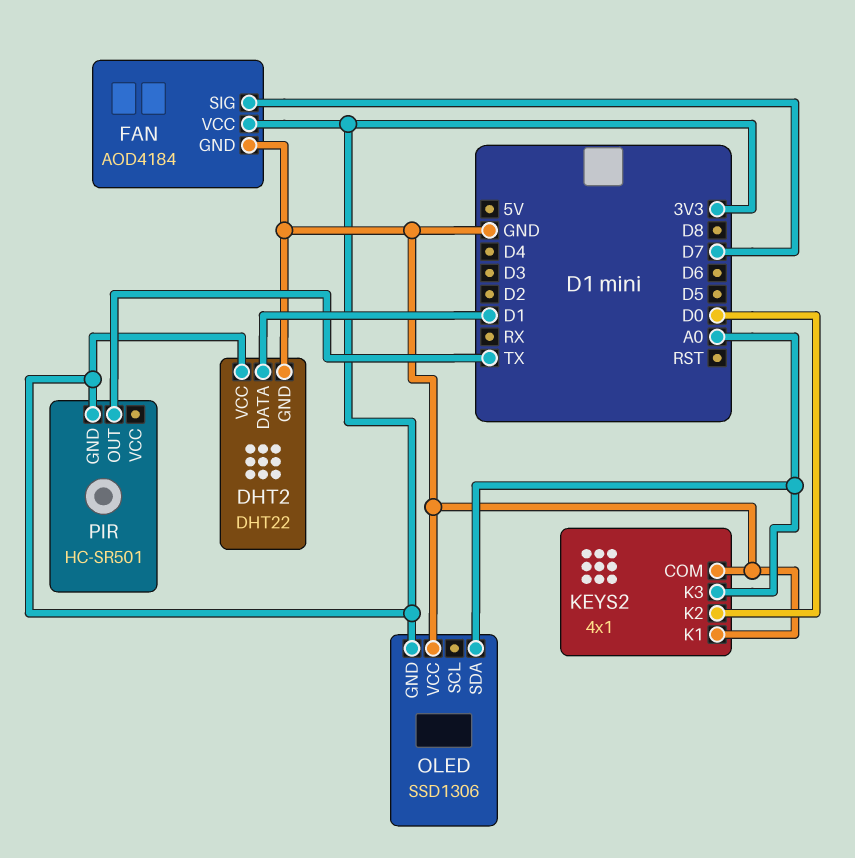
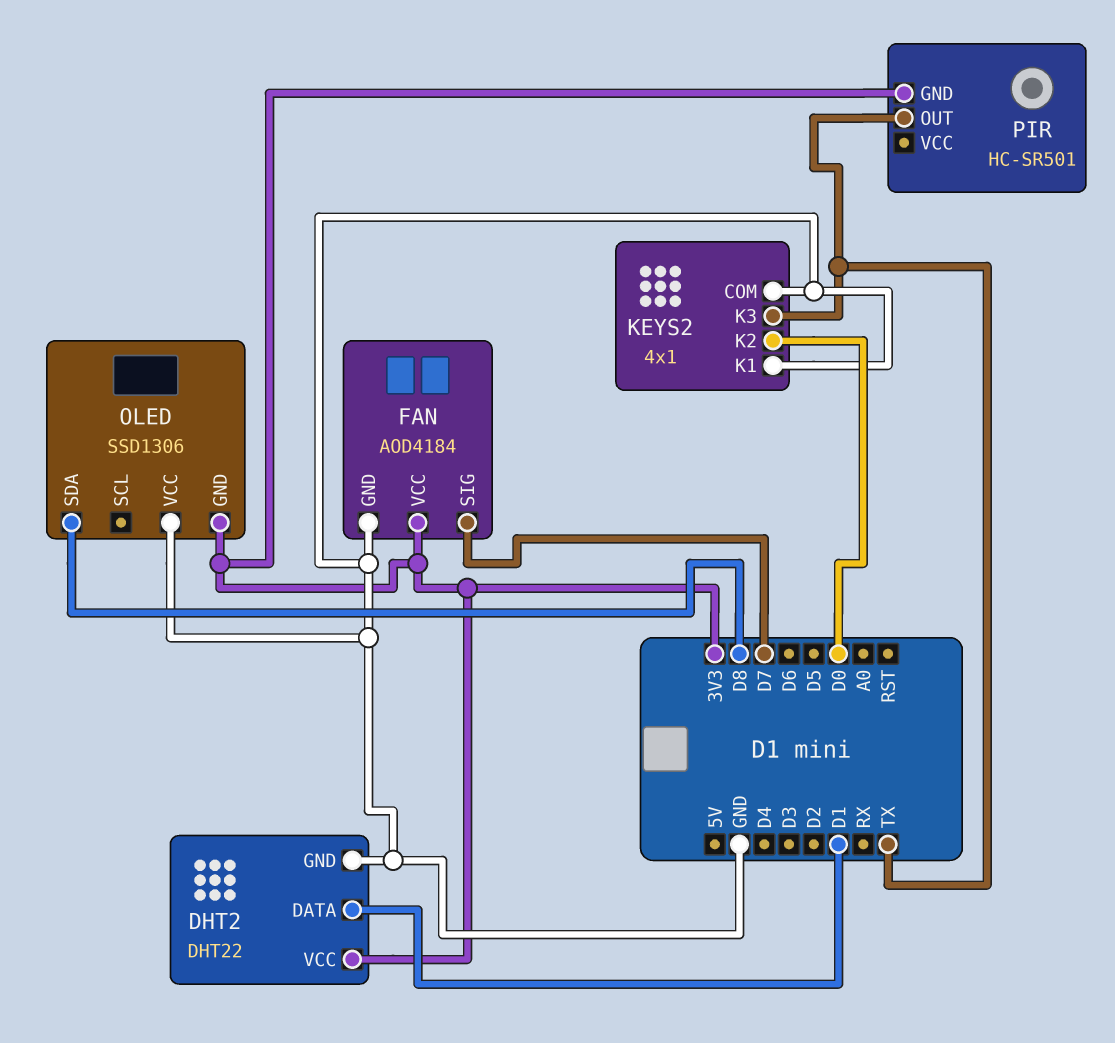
KEYS2 pin K3: A0 -> TX
OLED pin SDA: A0 -> D8

